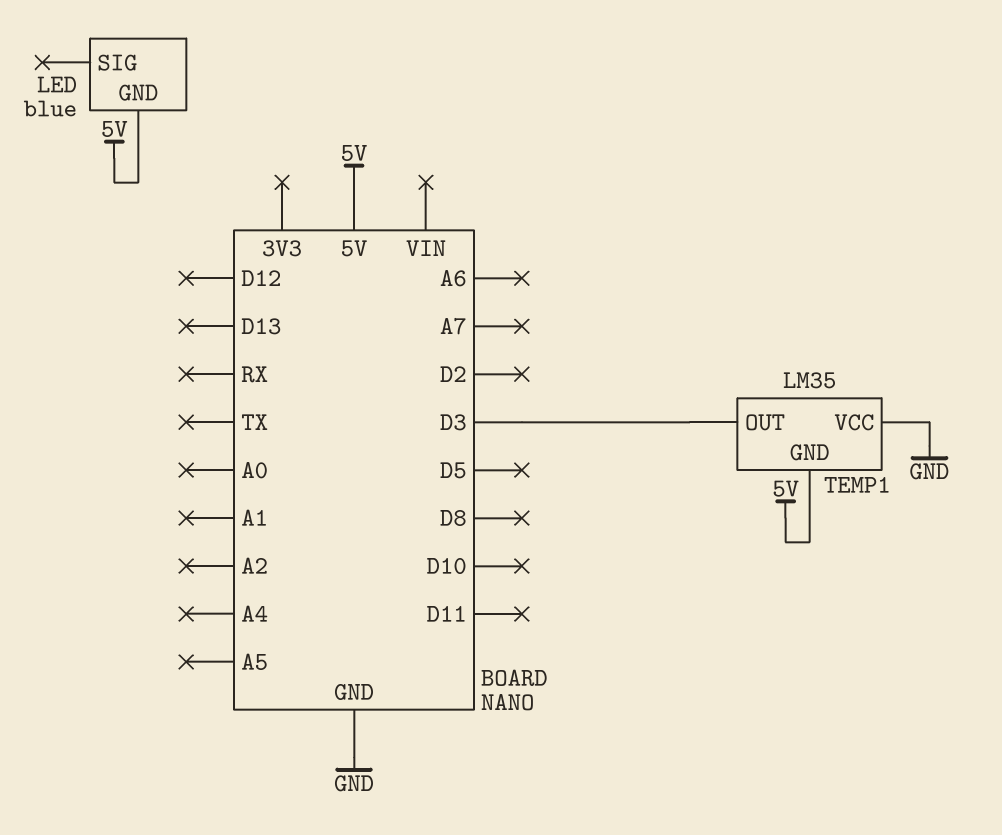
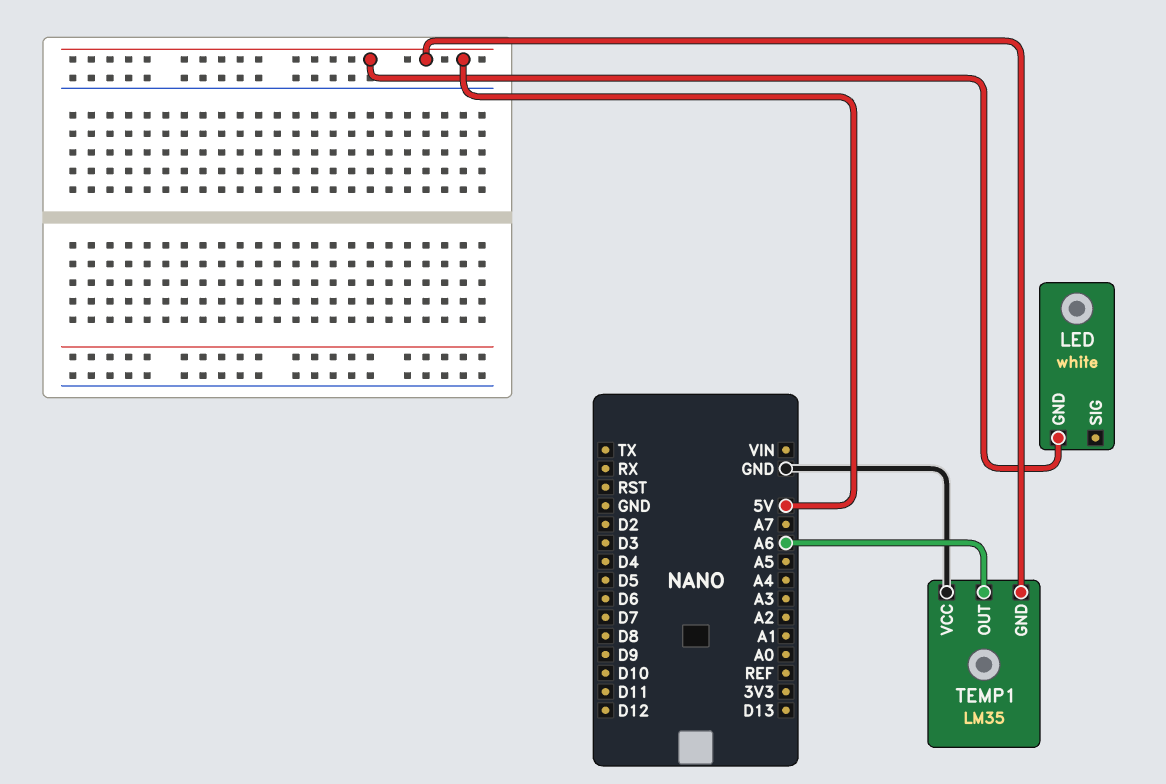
LED: blue -> white
TEMP1 pin OUT: D3 -> A6

